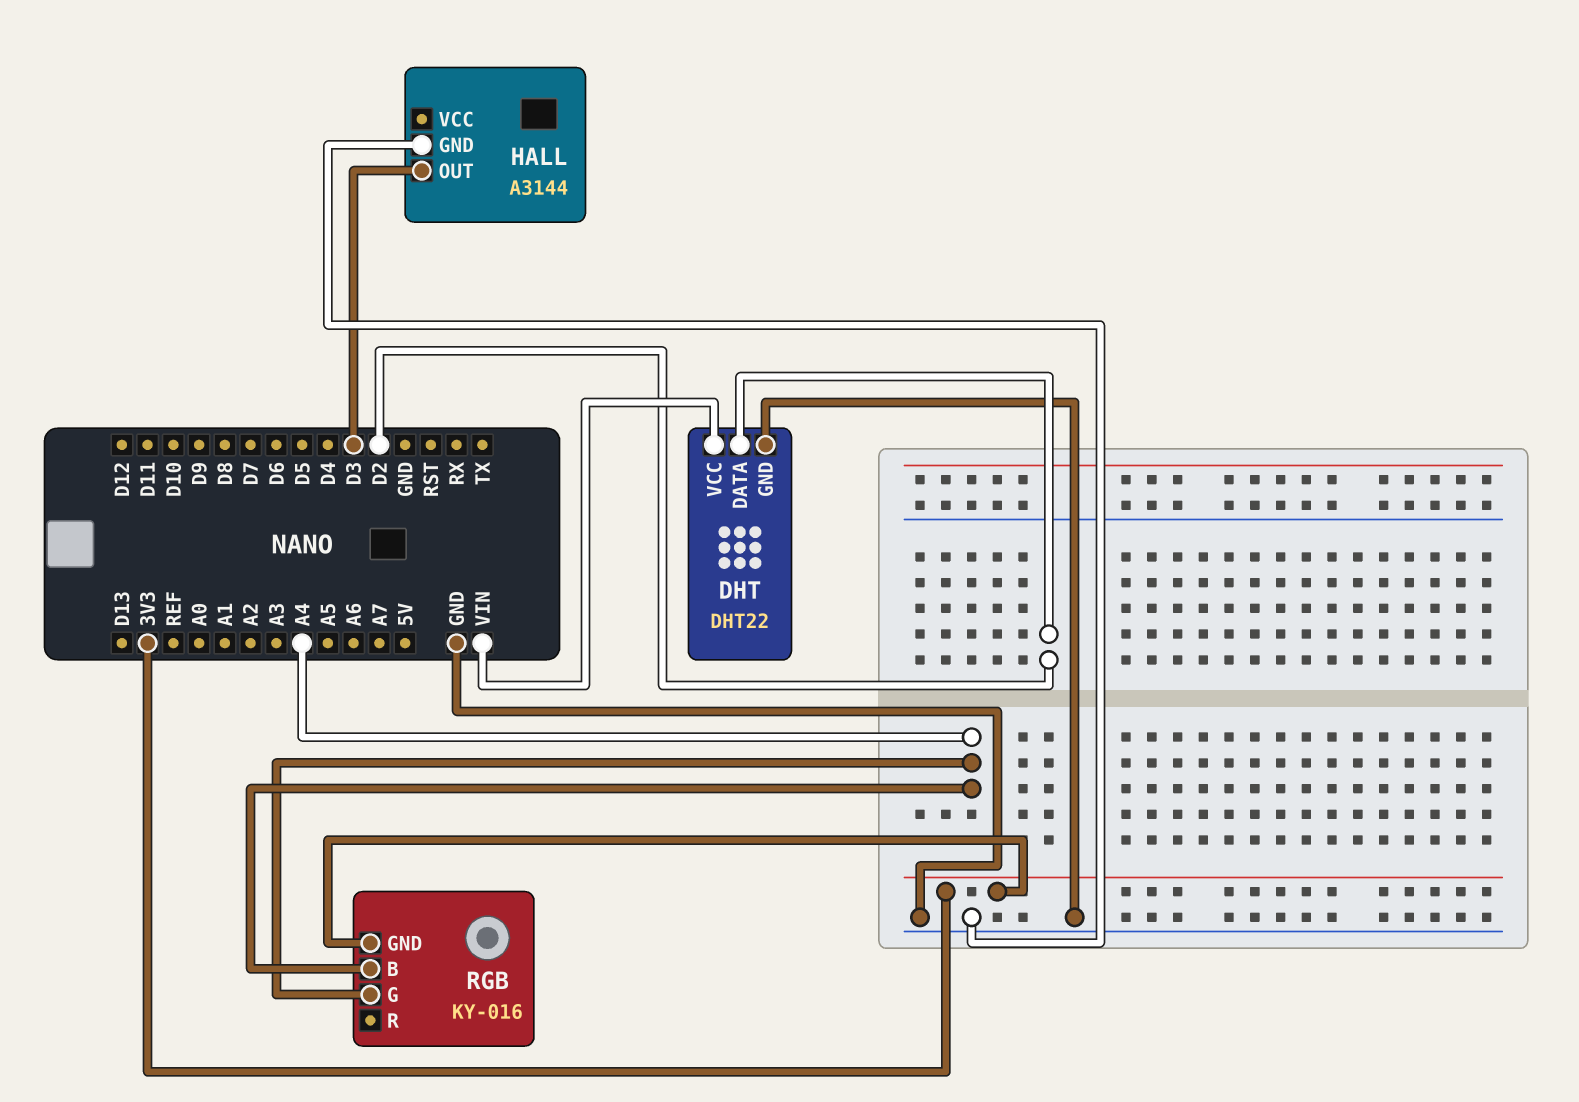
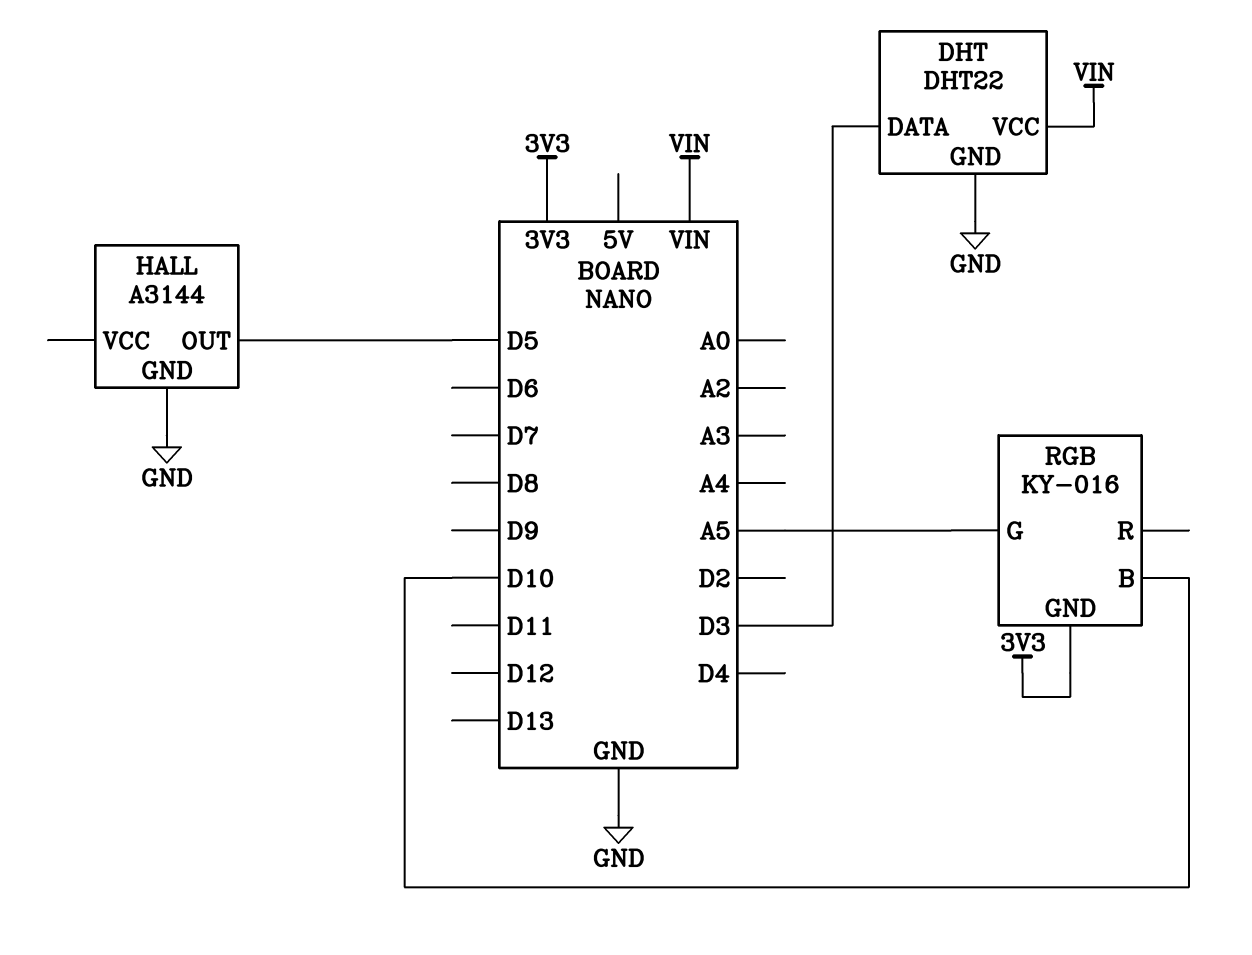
DHT pin DATA: D2 -> D3
HALL pin OUT: D3 -> D5
RGB pin B: A4 -> D10
RGB pin G: A4 -> A5

